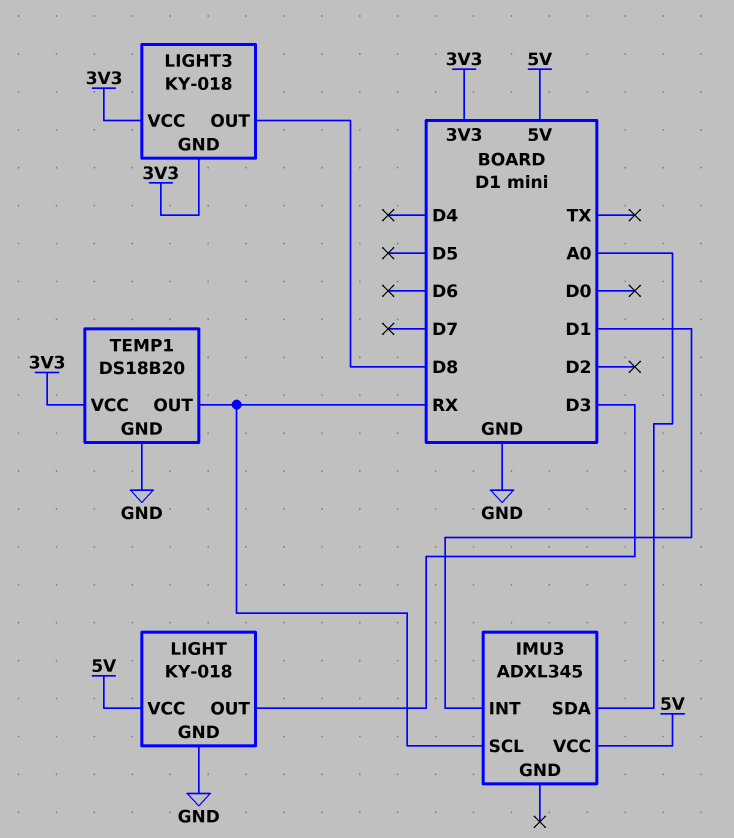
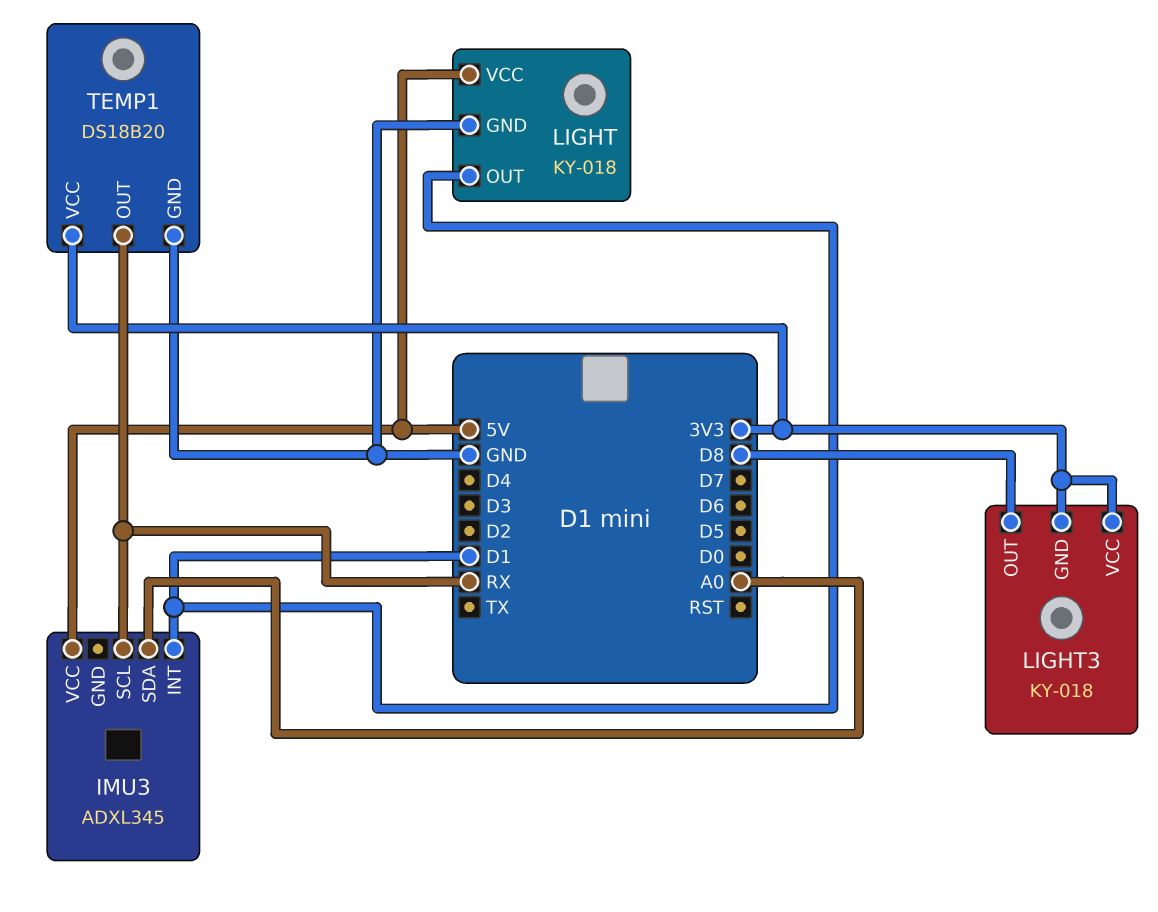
LIGHT pin OUT: D3 -> D1

